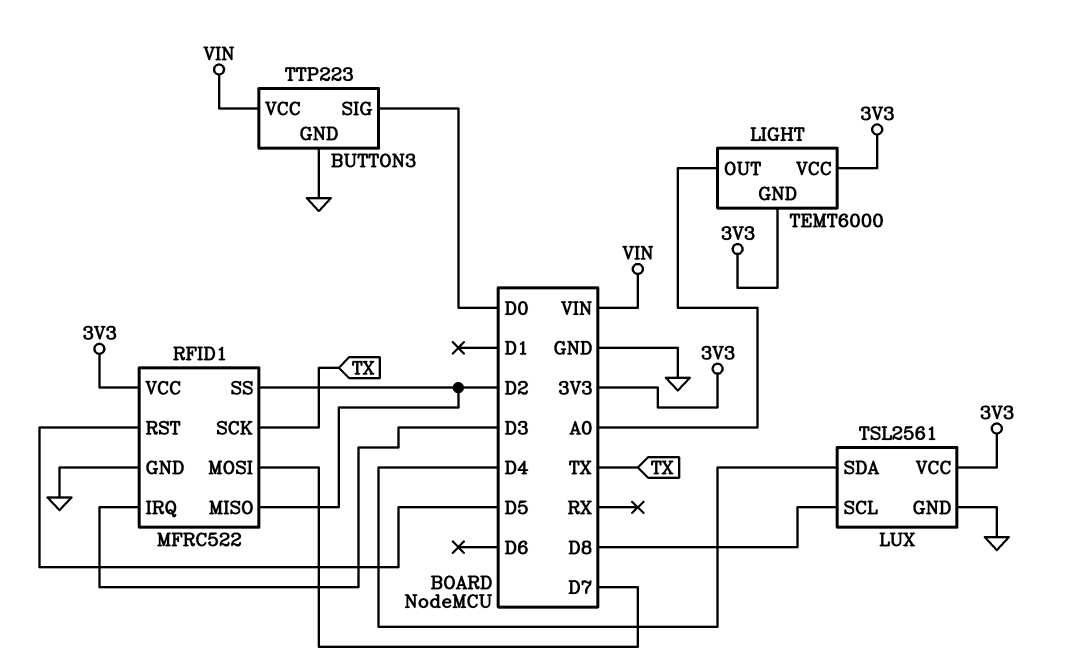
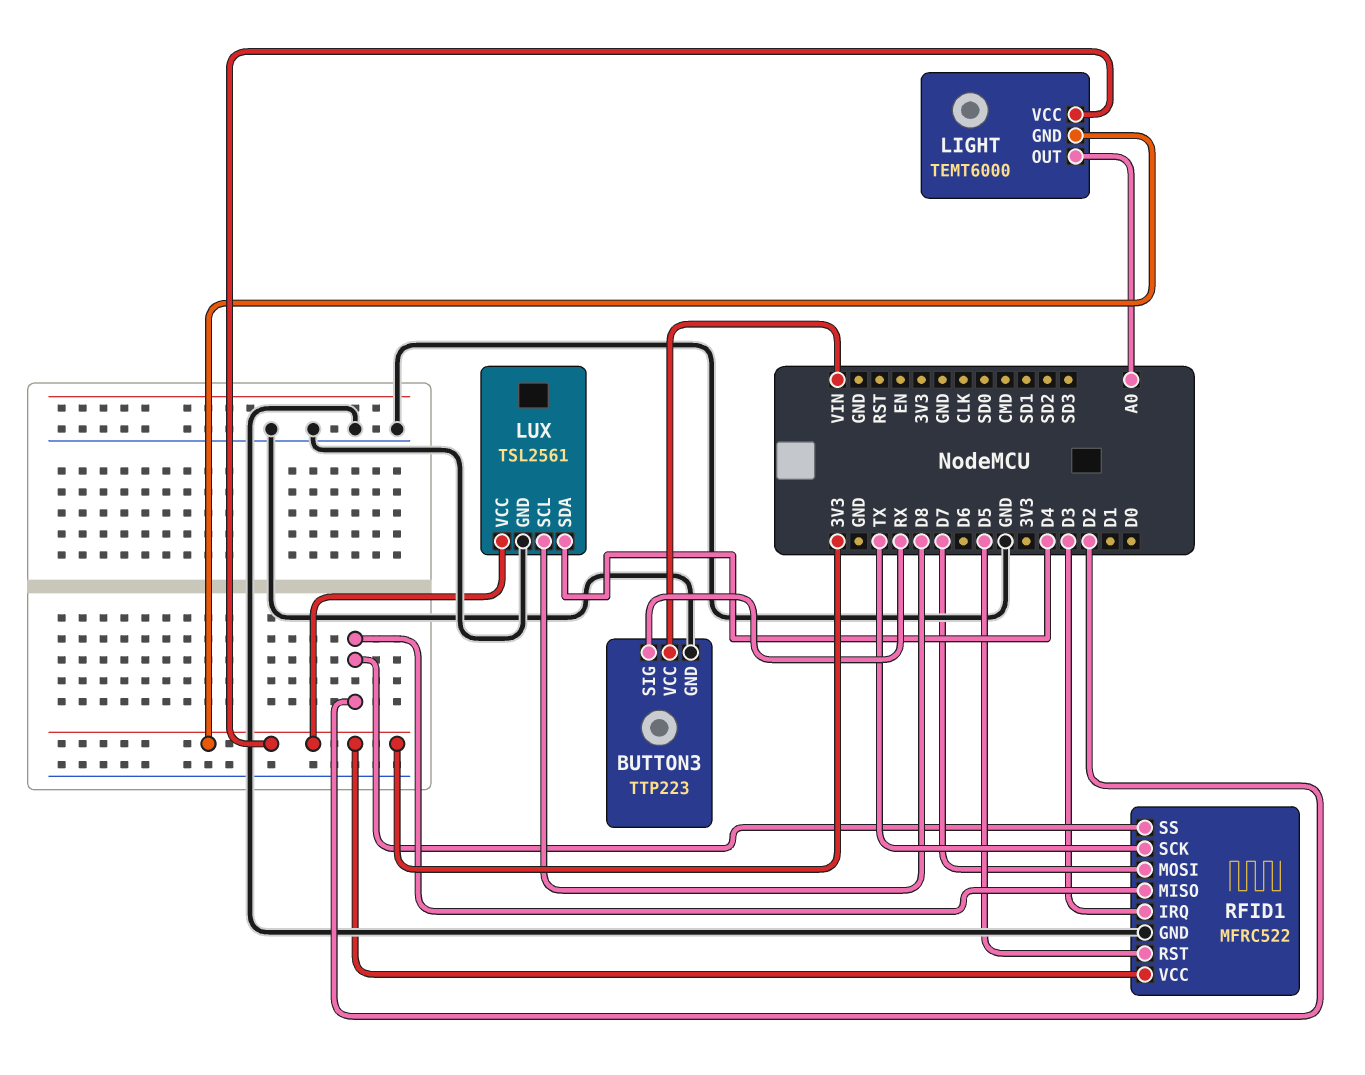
BUTTON3 pin SIG: D0 -> RX

